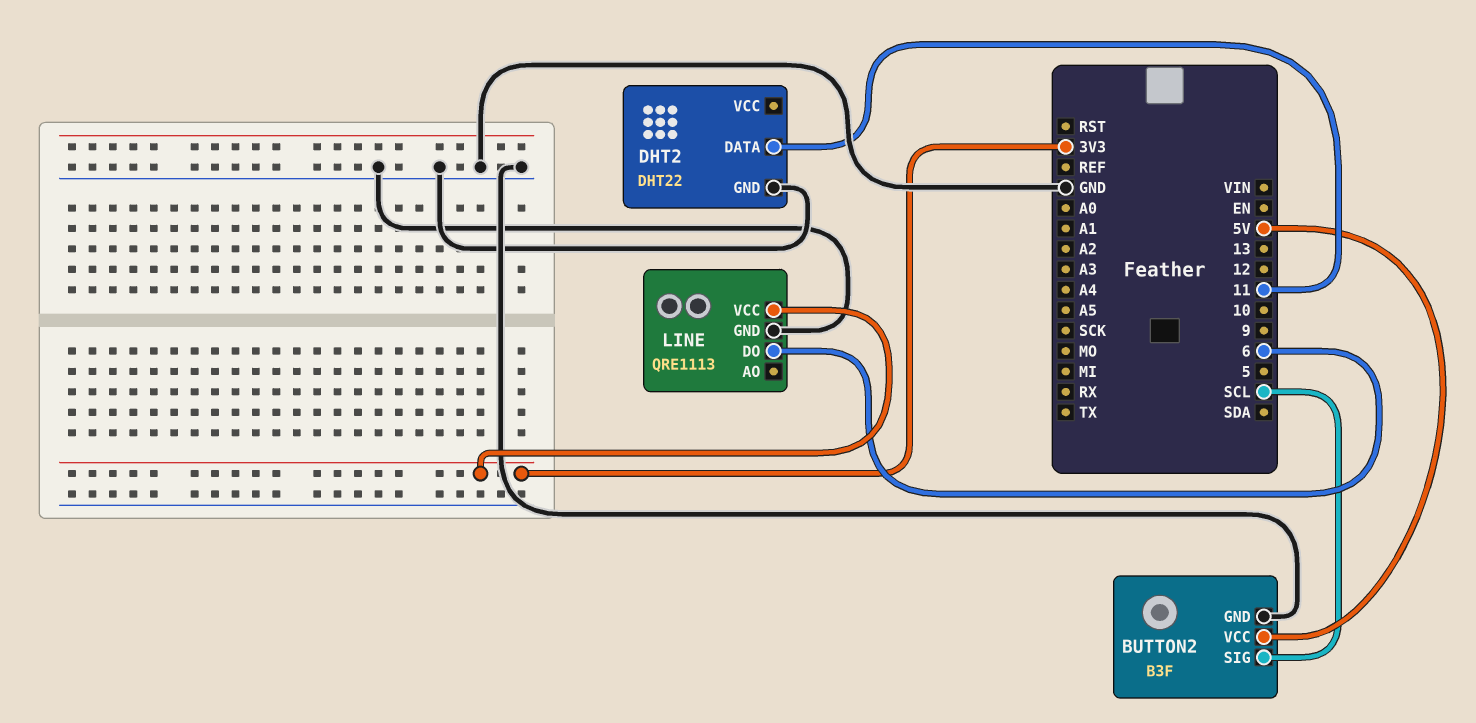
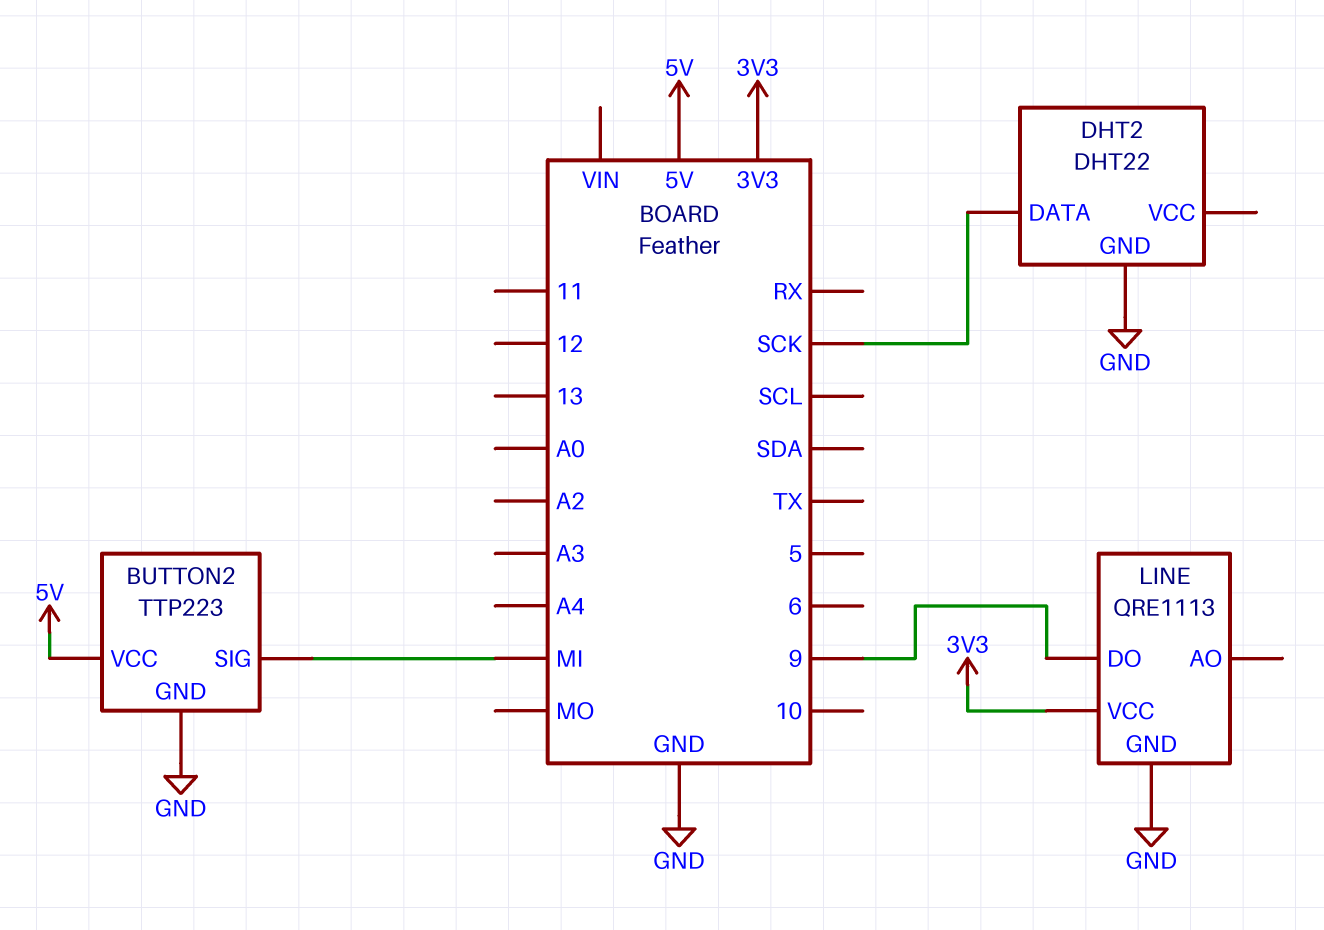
BUTTON2: B3F -> TTP223
BUTTON2 pin SIG: SCL -> MI
DHT2 pin DATA: 11 -> SCK
LINE pin DO: 6 -> 9

